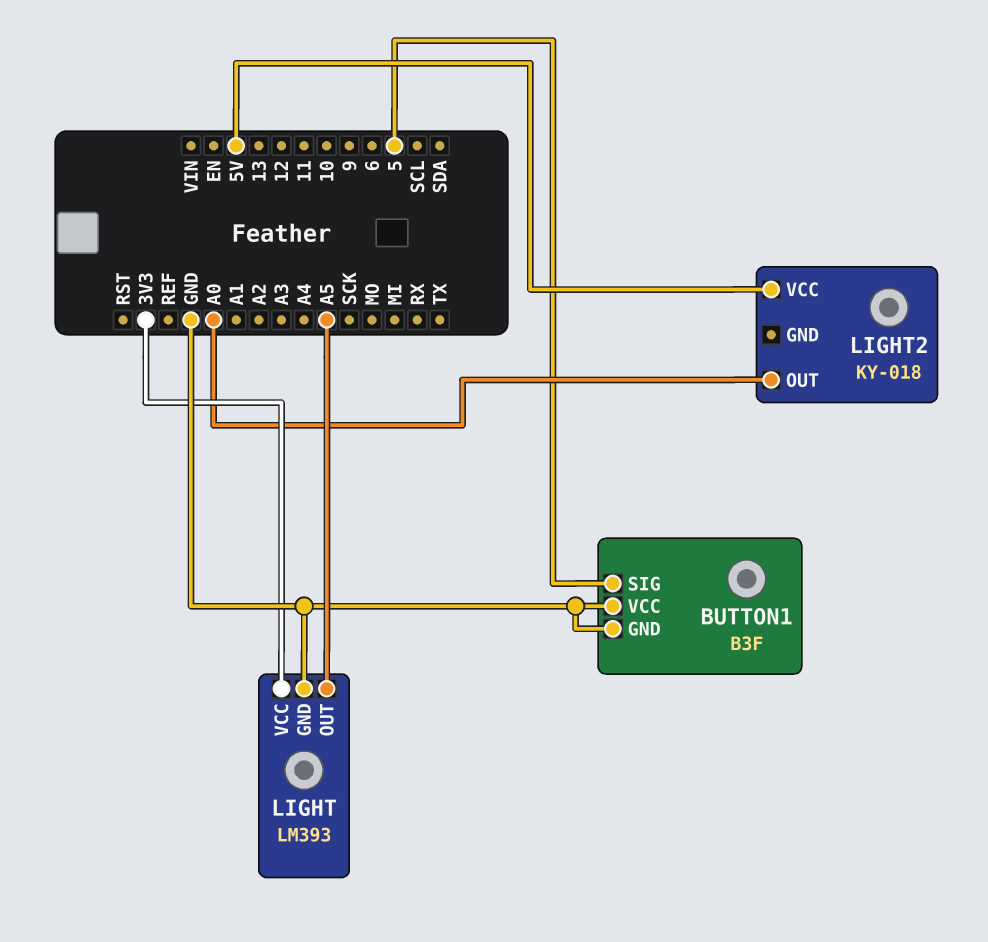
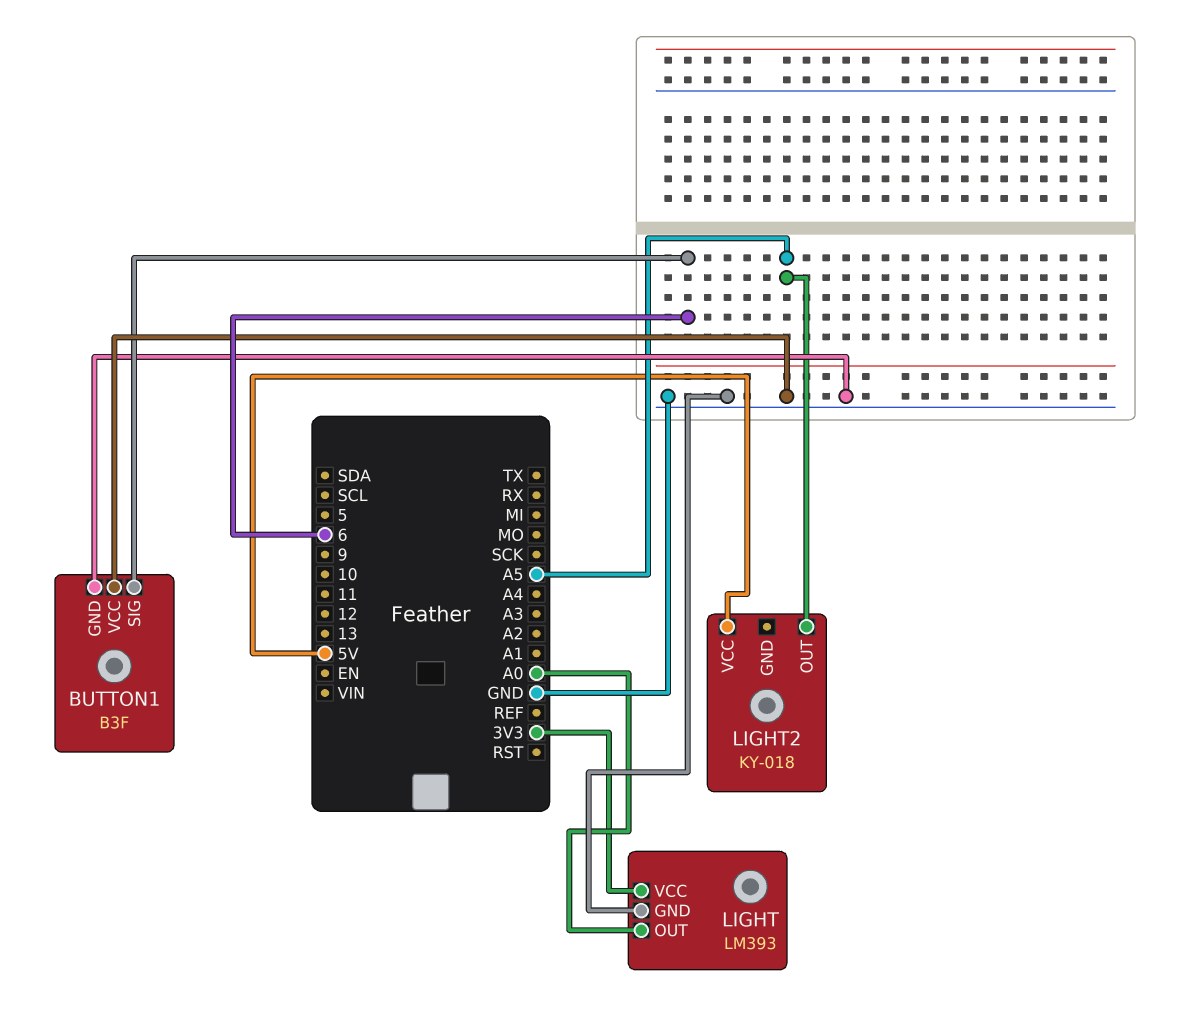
BUTTON1 pin SIG: 5 -> 6
LIGHT pin OUT: A5 -> A0
LIGHT2 pin OUT: A0 -> A5

